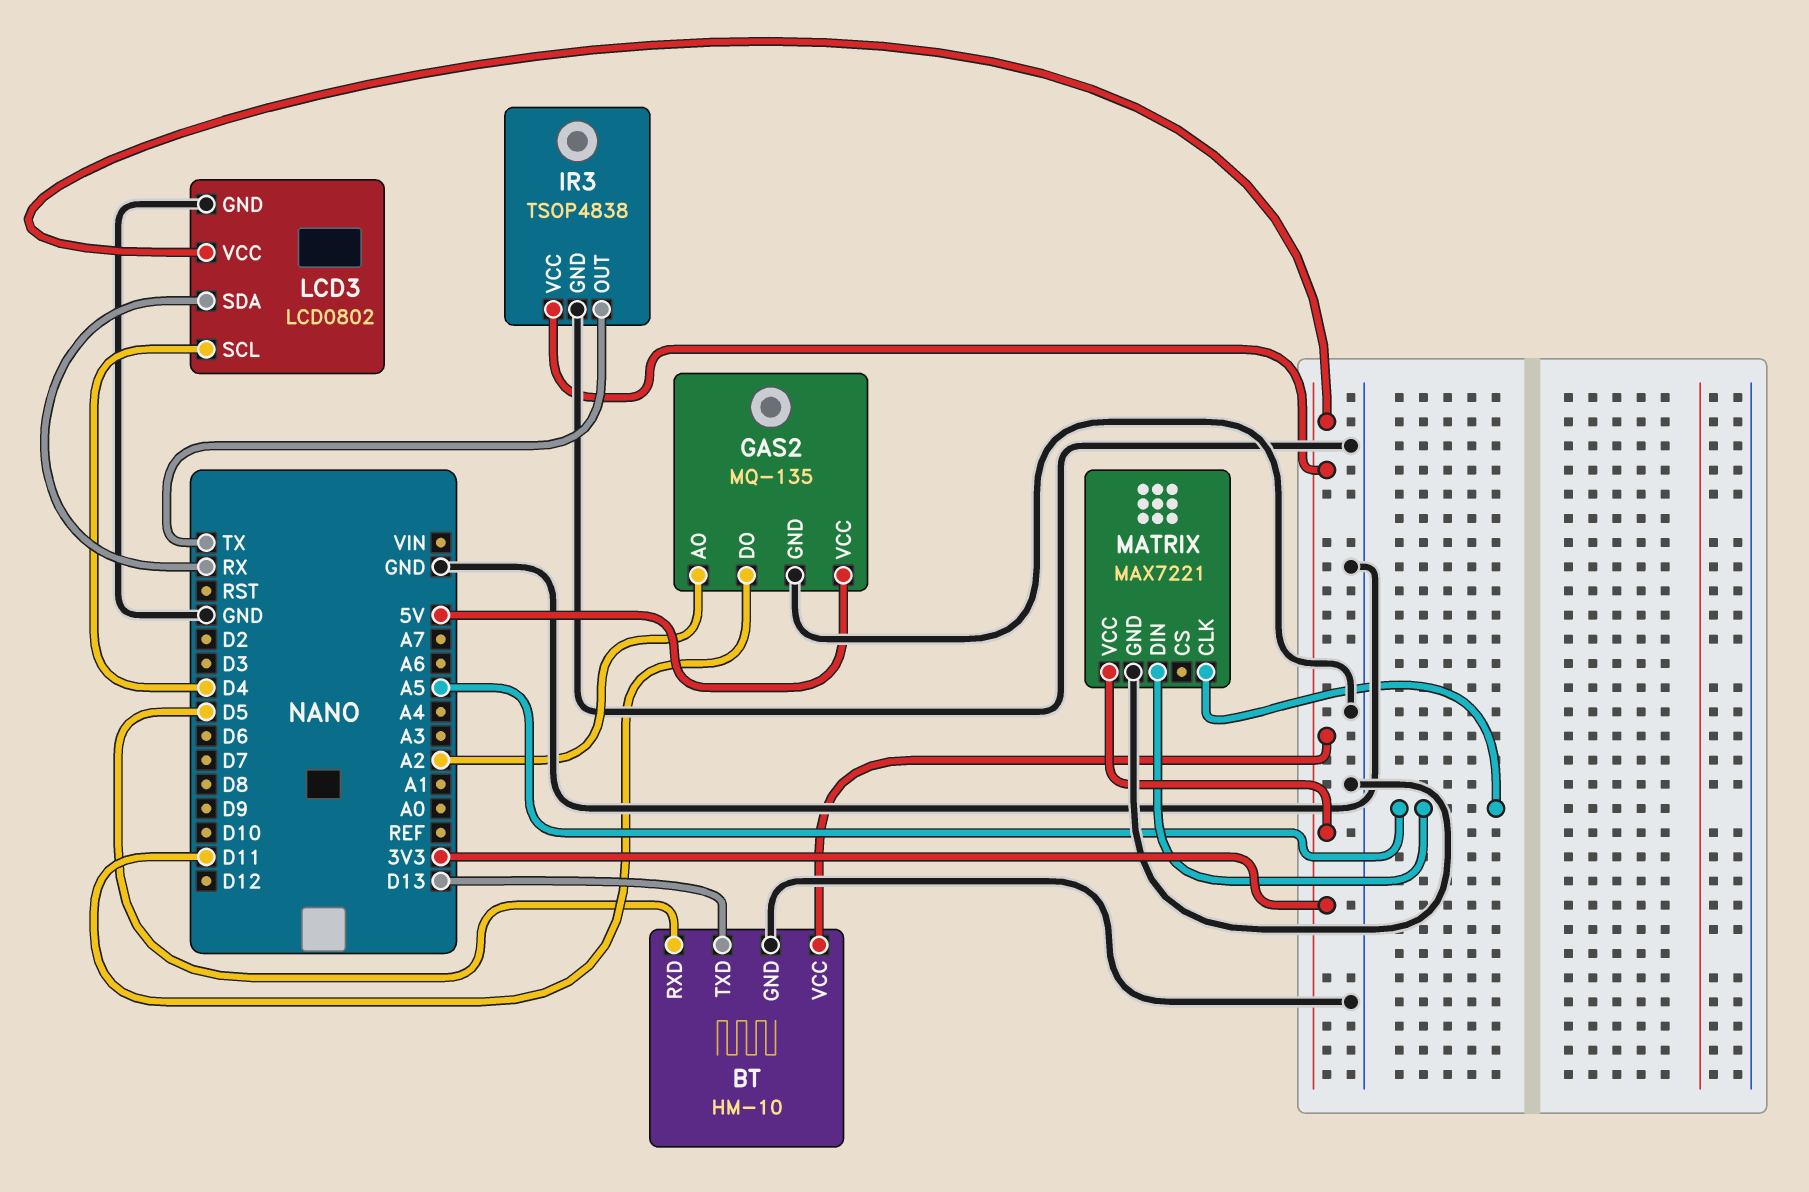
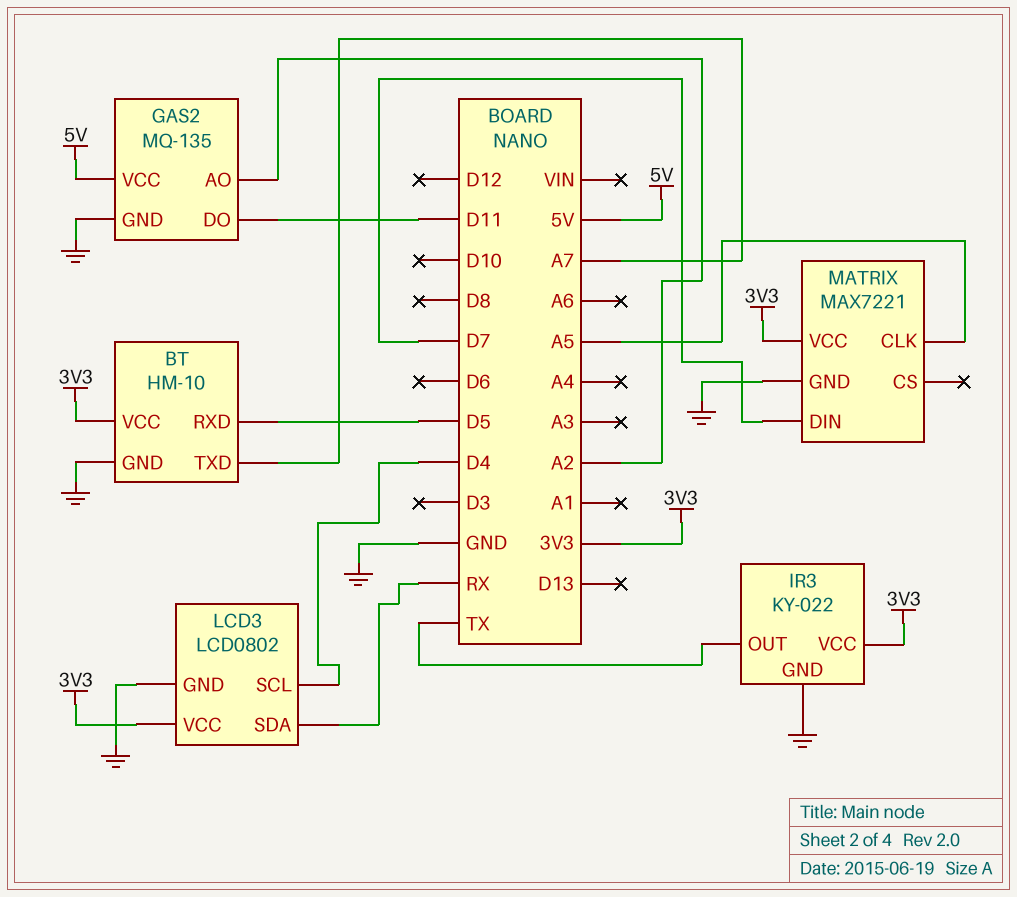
BT pin TXD: D13 -> A7
IR3: TSOP4838 -> KY-022
MATRIX pin DIN: A5 -> D7

